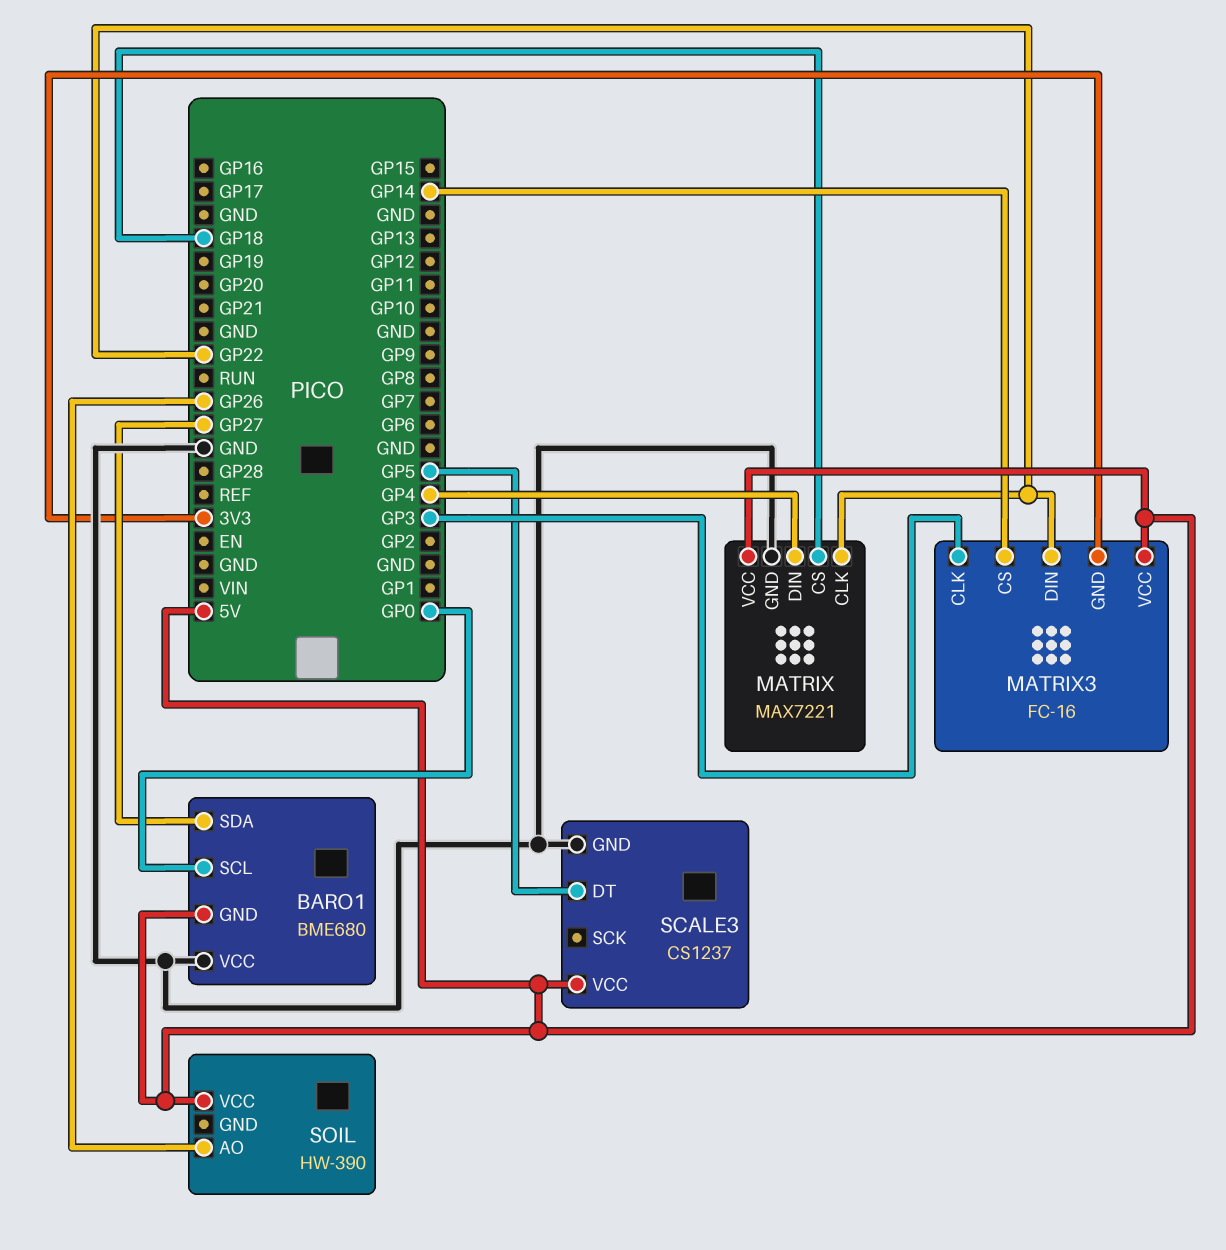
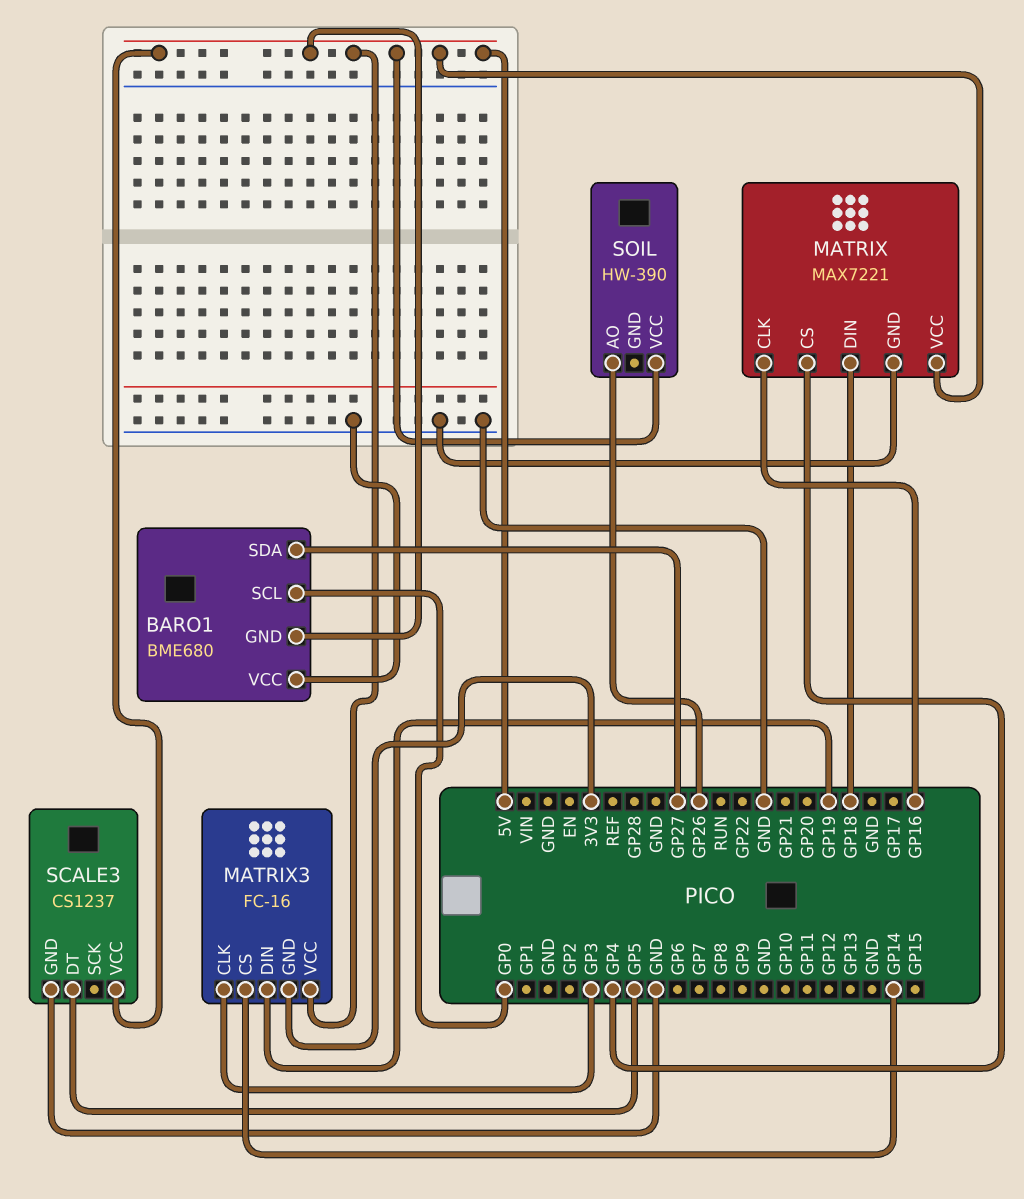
MATRIX pin CLK: GP22 -> GP16
MATRIX pin CS: GP18 -> GP4
MATRIX pin DIN: GP4 -> GP18
MATRIX3 pin DIN: GP22 -> GP19

